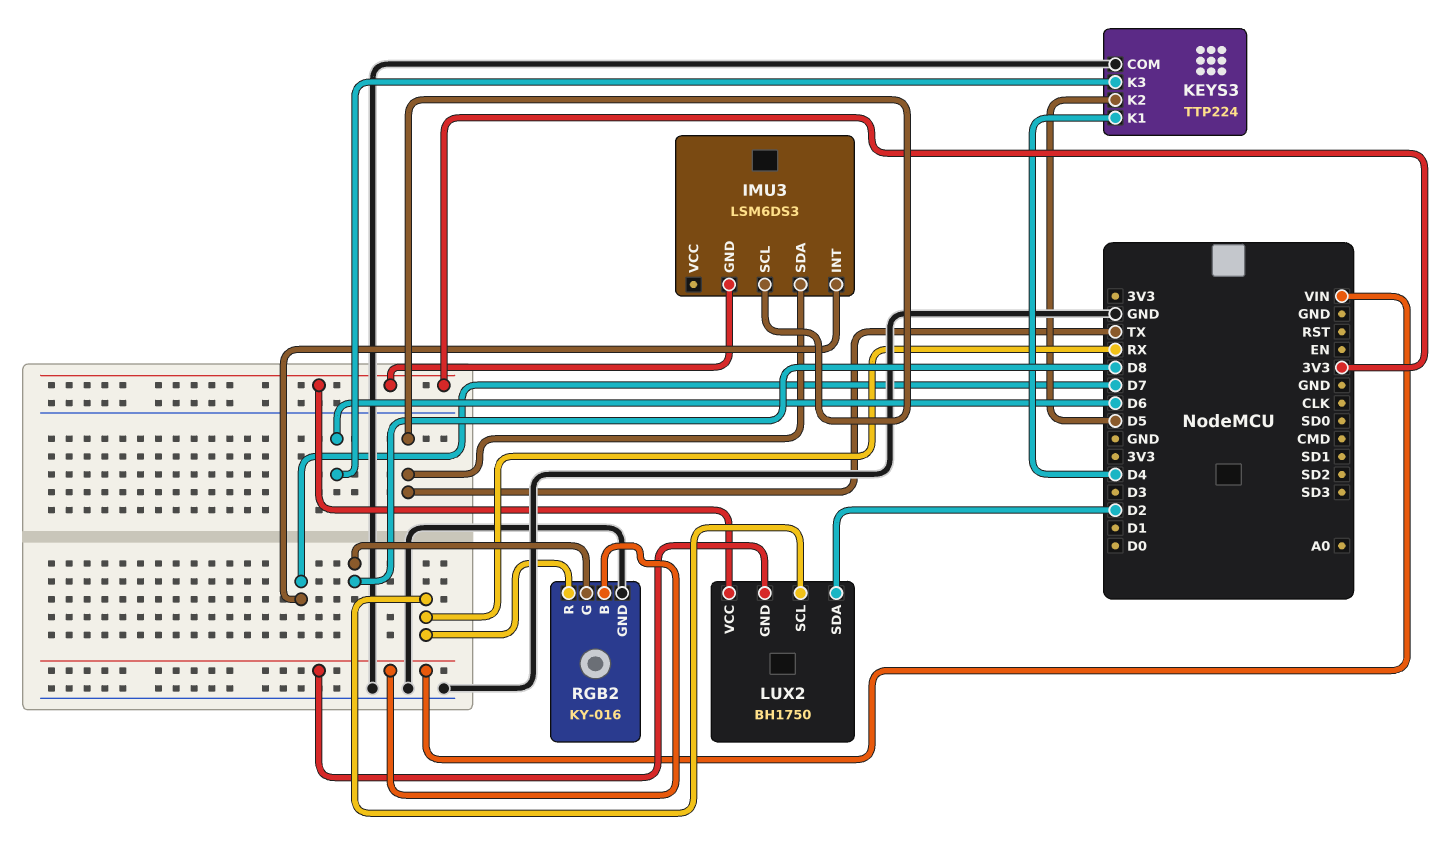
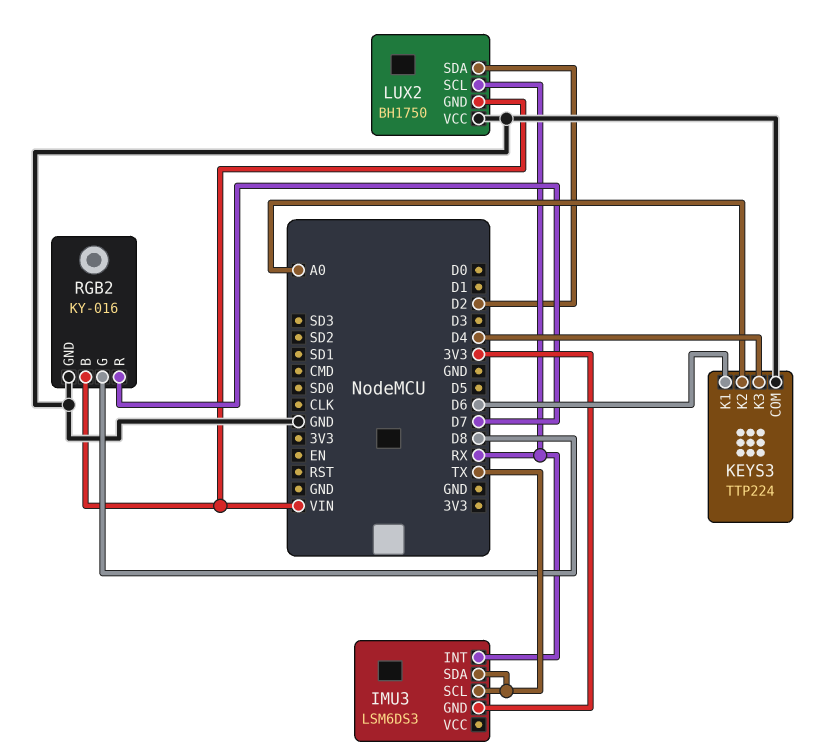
IMU3 pin INT: D7 -> RX
KEYS3 pin K1: D4 -> D6
KEYS3 pin K2: D5 -> A0
KEYS3 pin K3: D6 -> D4
LUX2 pin VCC: 3V3 -> GND
RGB2 pin R: RX -> D7

